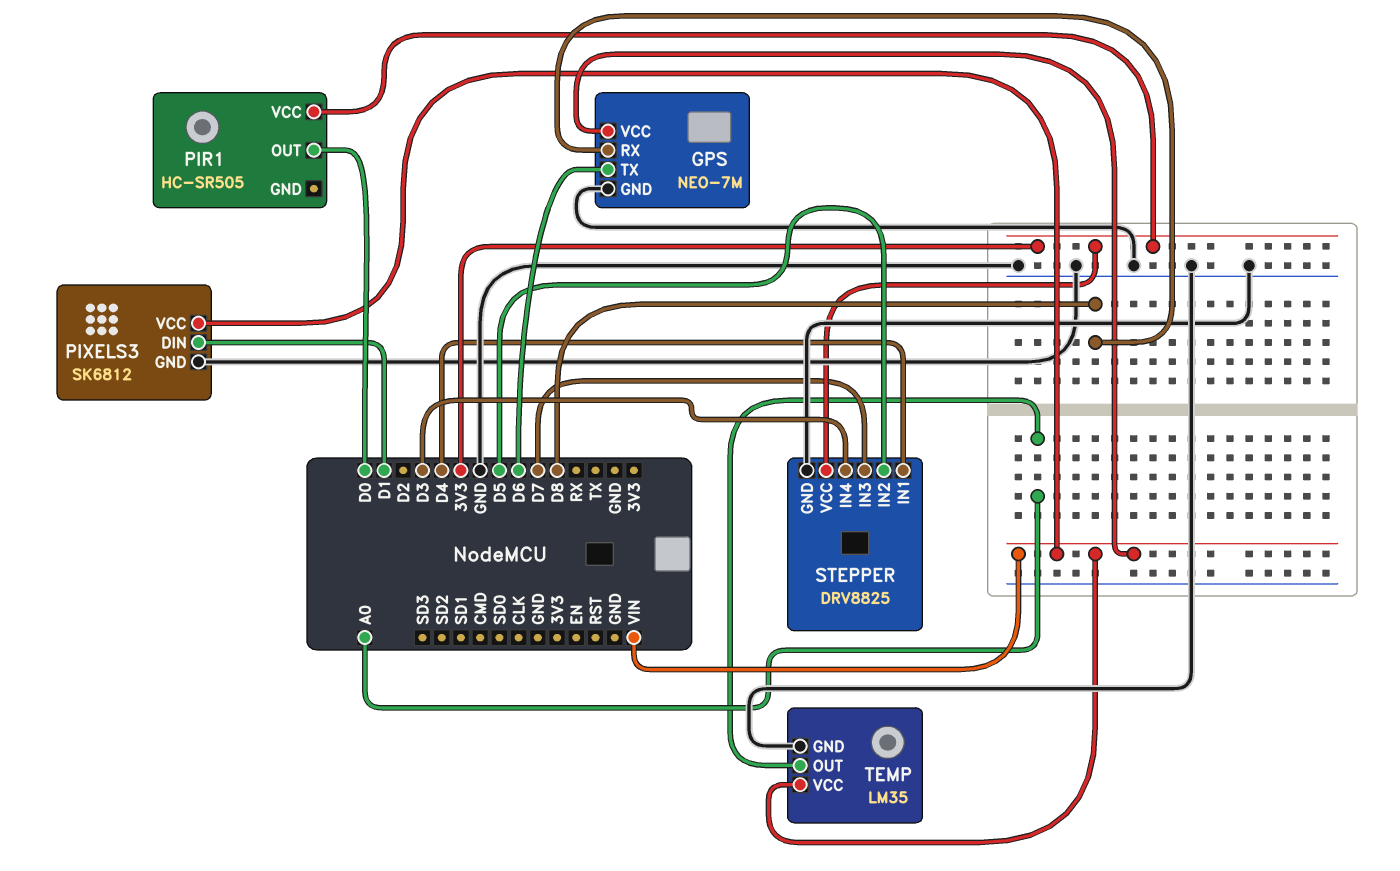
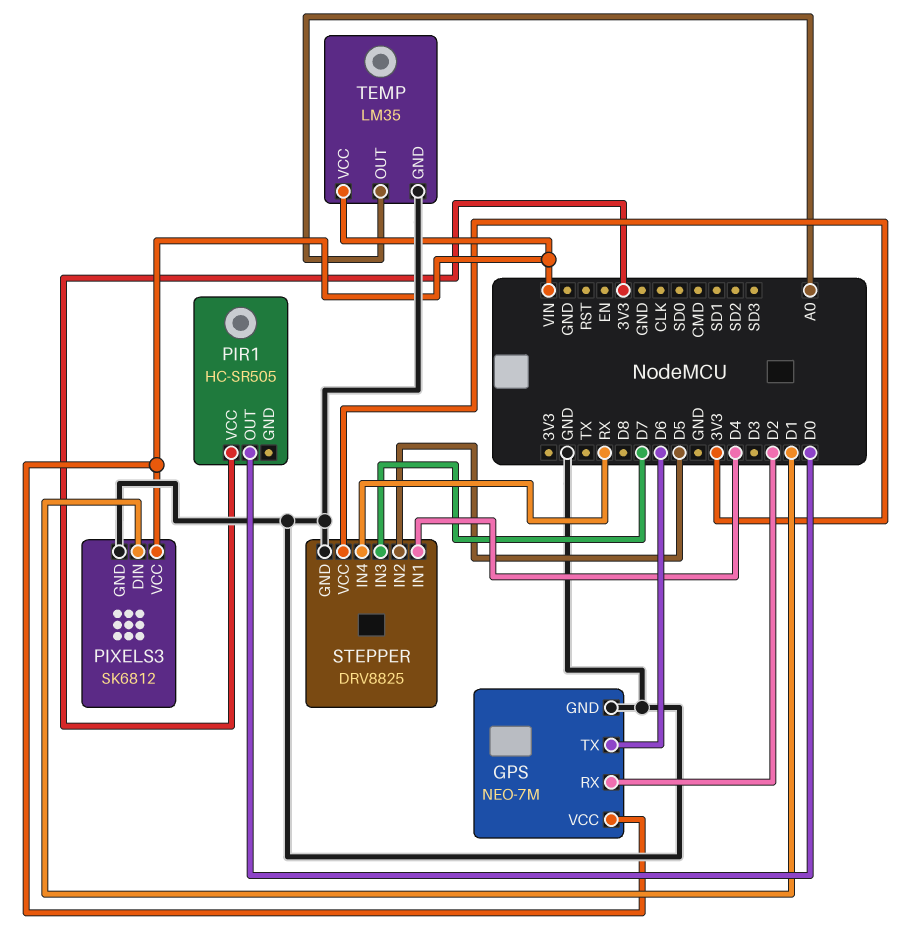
GPS pin RX: D8 -> D2
STEPPER pin IN4: D3 -> RX

